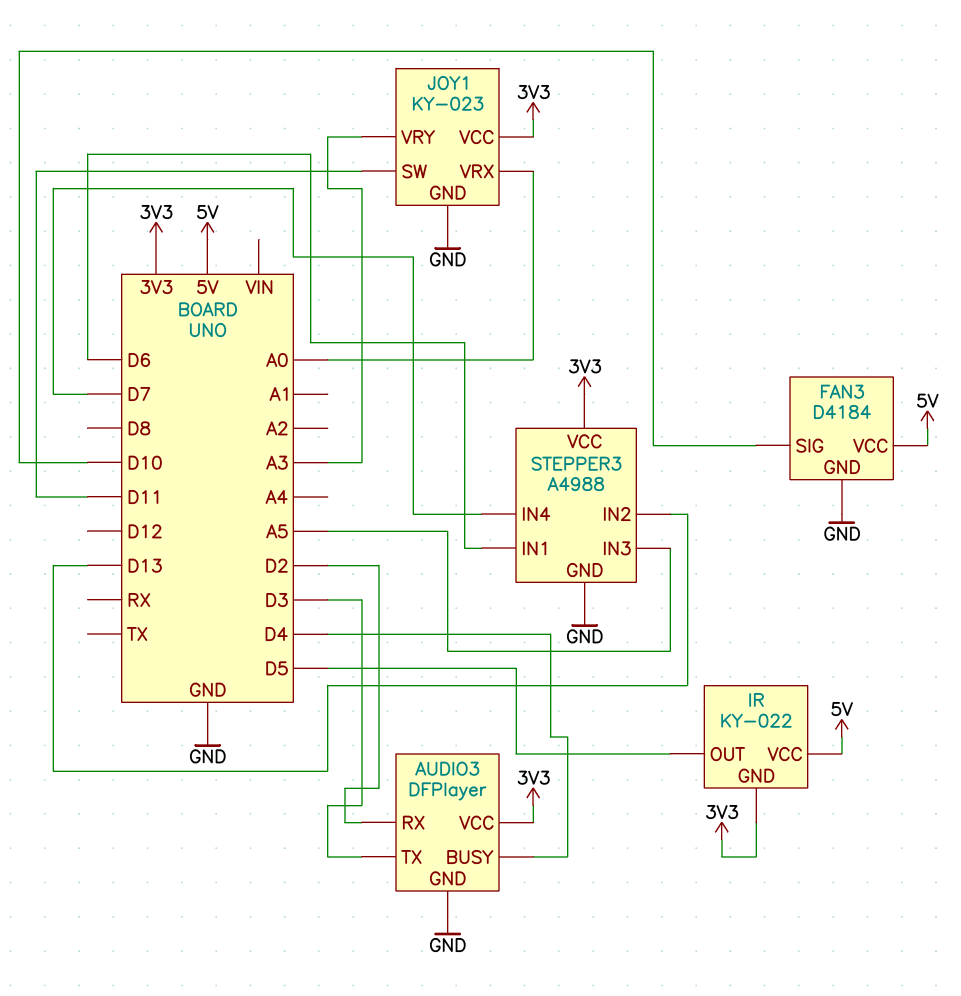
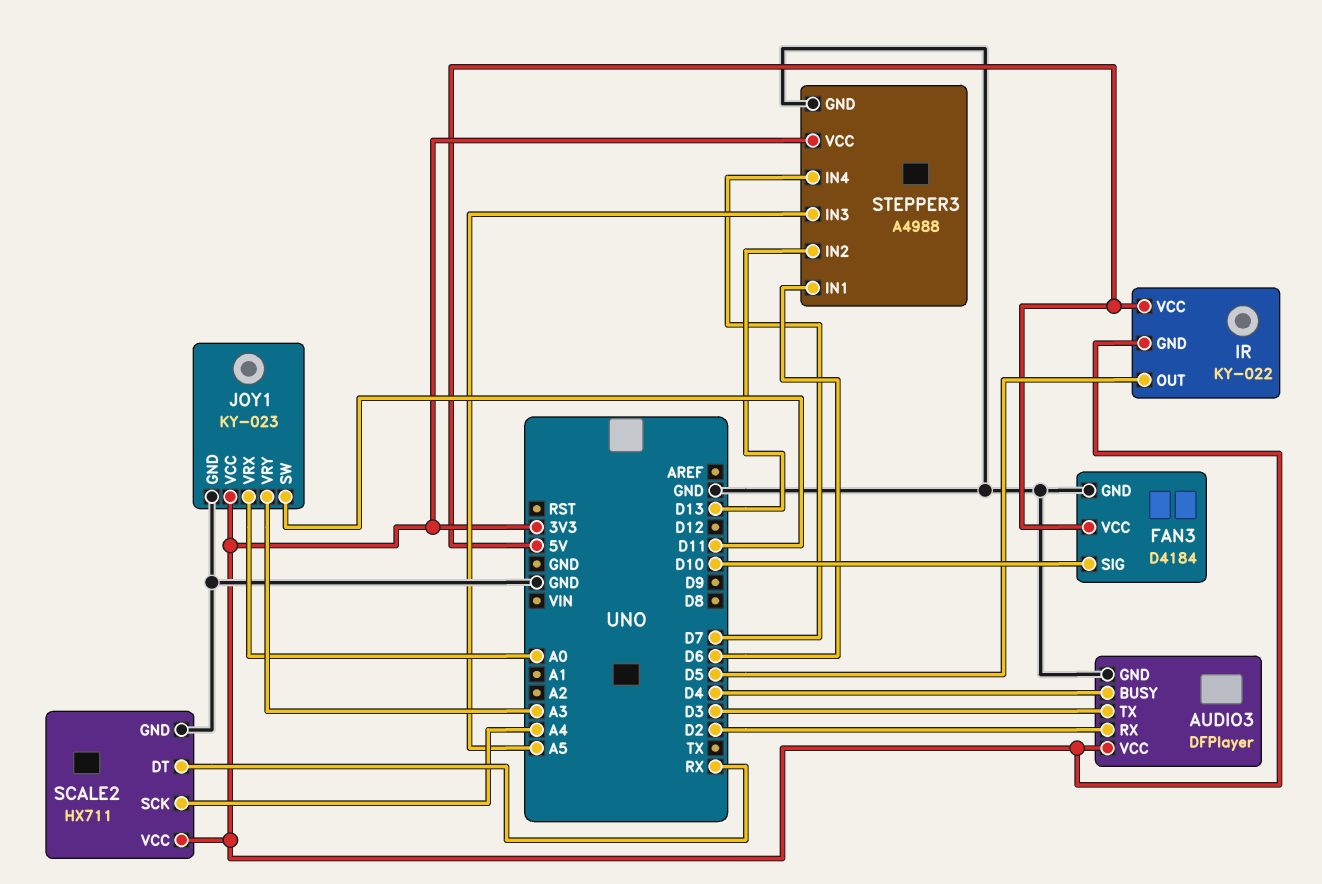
SCALE2: none -> HX711
SCALE2 pin DT: none -> RX
SCALE2 pin GND: none -> GND
SCALE2 pin SCK: none -> A4
SCALE2 pin VCC: none -> 3V3

